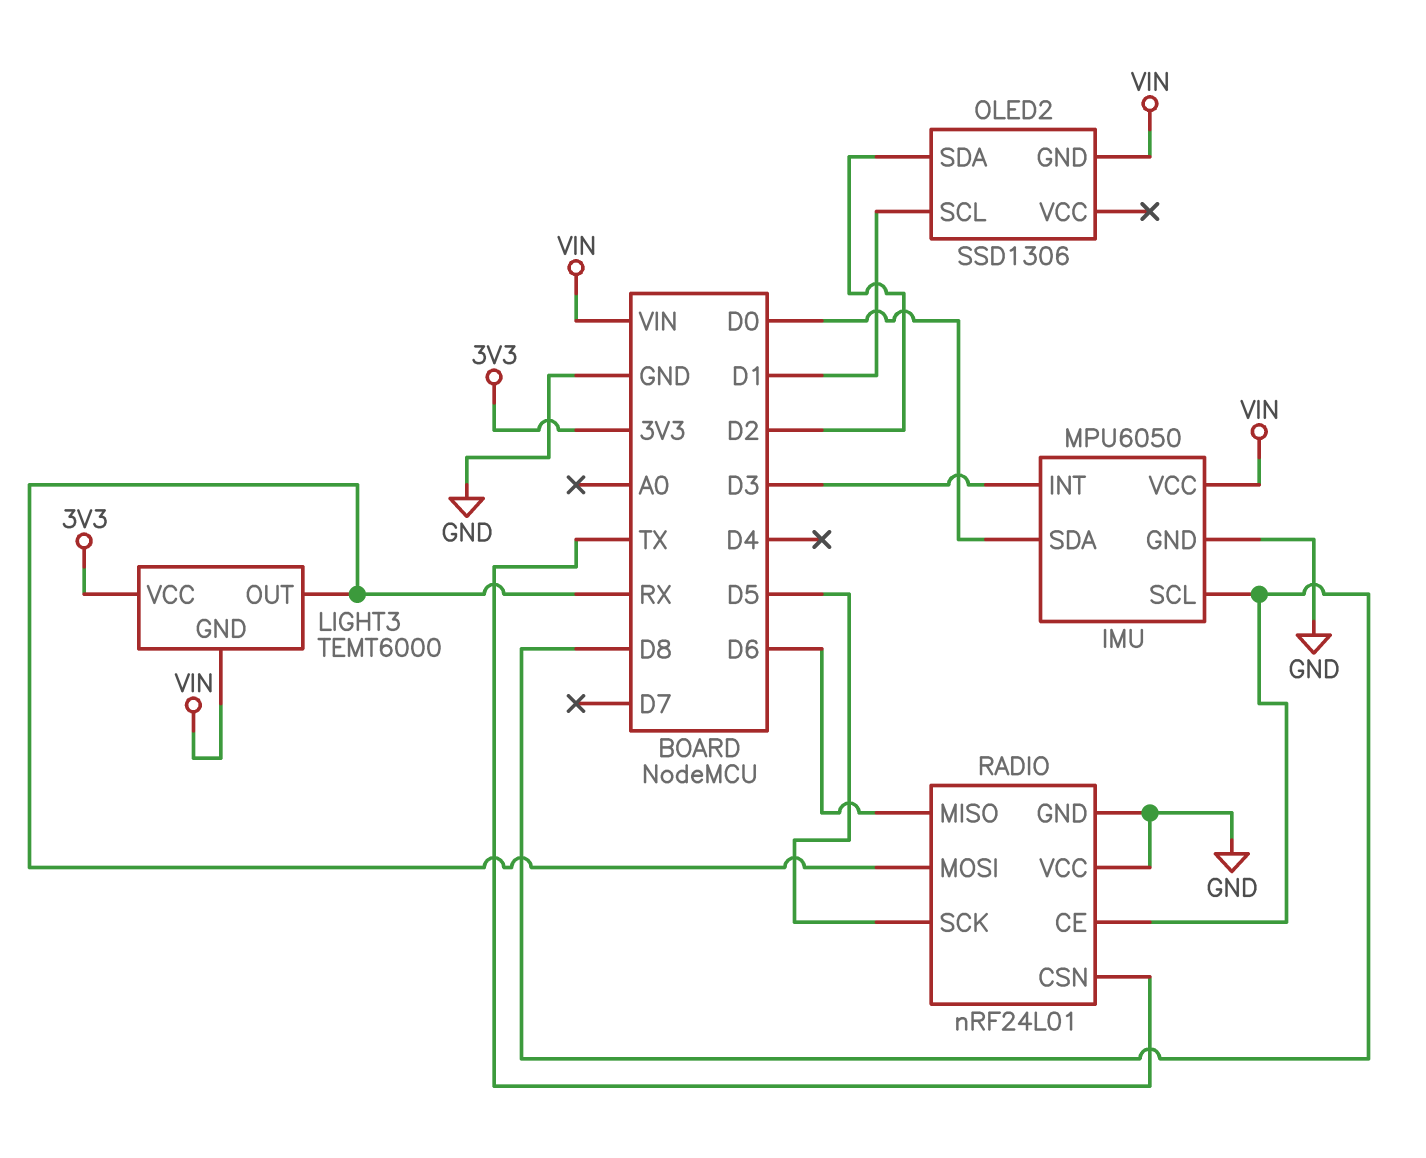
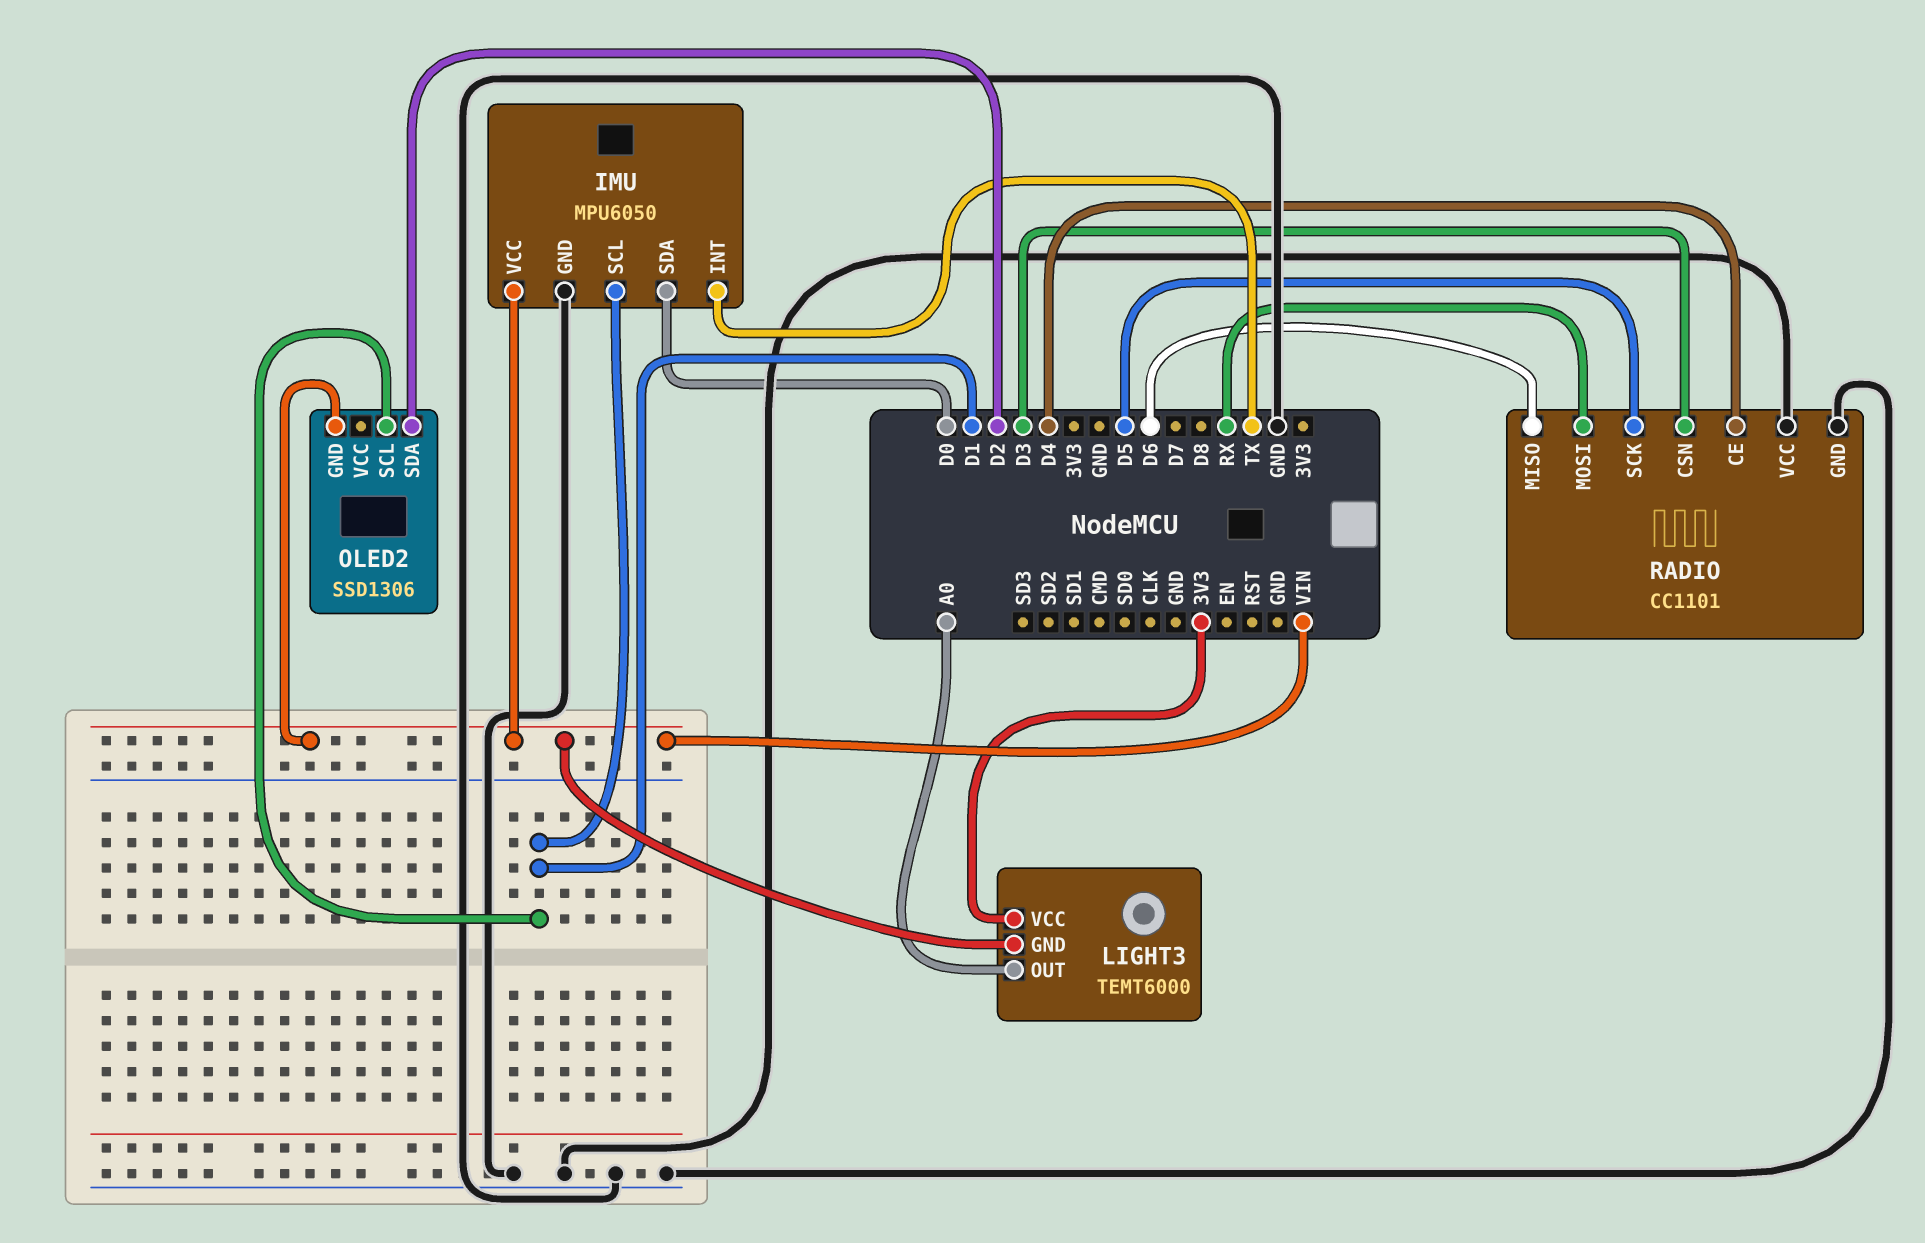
IMU pin INT: D3 -> TX
IMU pin SCL: D8 -> D1
LIGHT3 pin OUT: RX -> A0
RADIO: nRF24L01 -> CC1101
RADIO pin CE: D8 -> D4
RADIO pin CSN: TX -> D3

